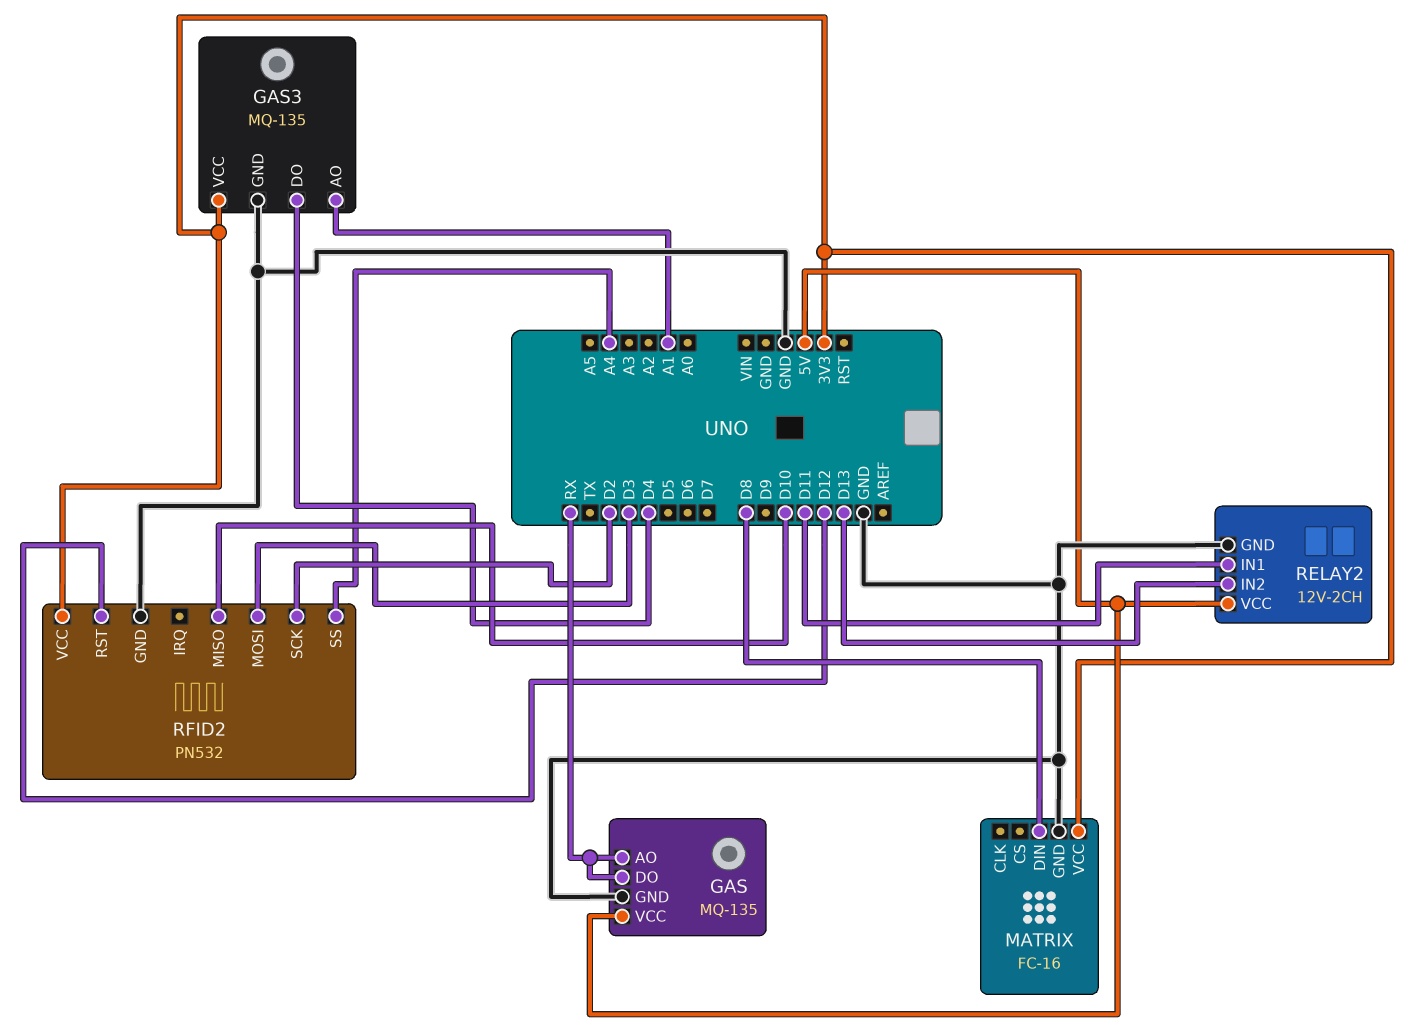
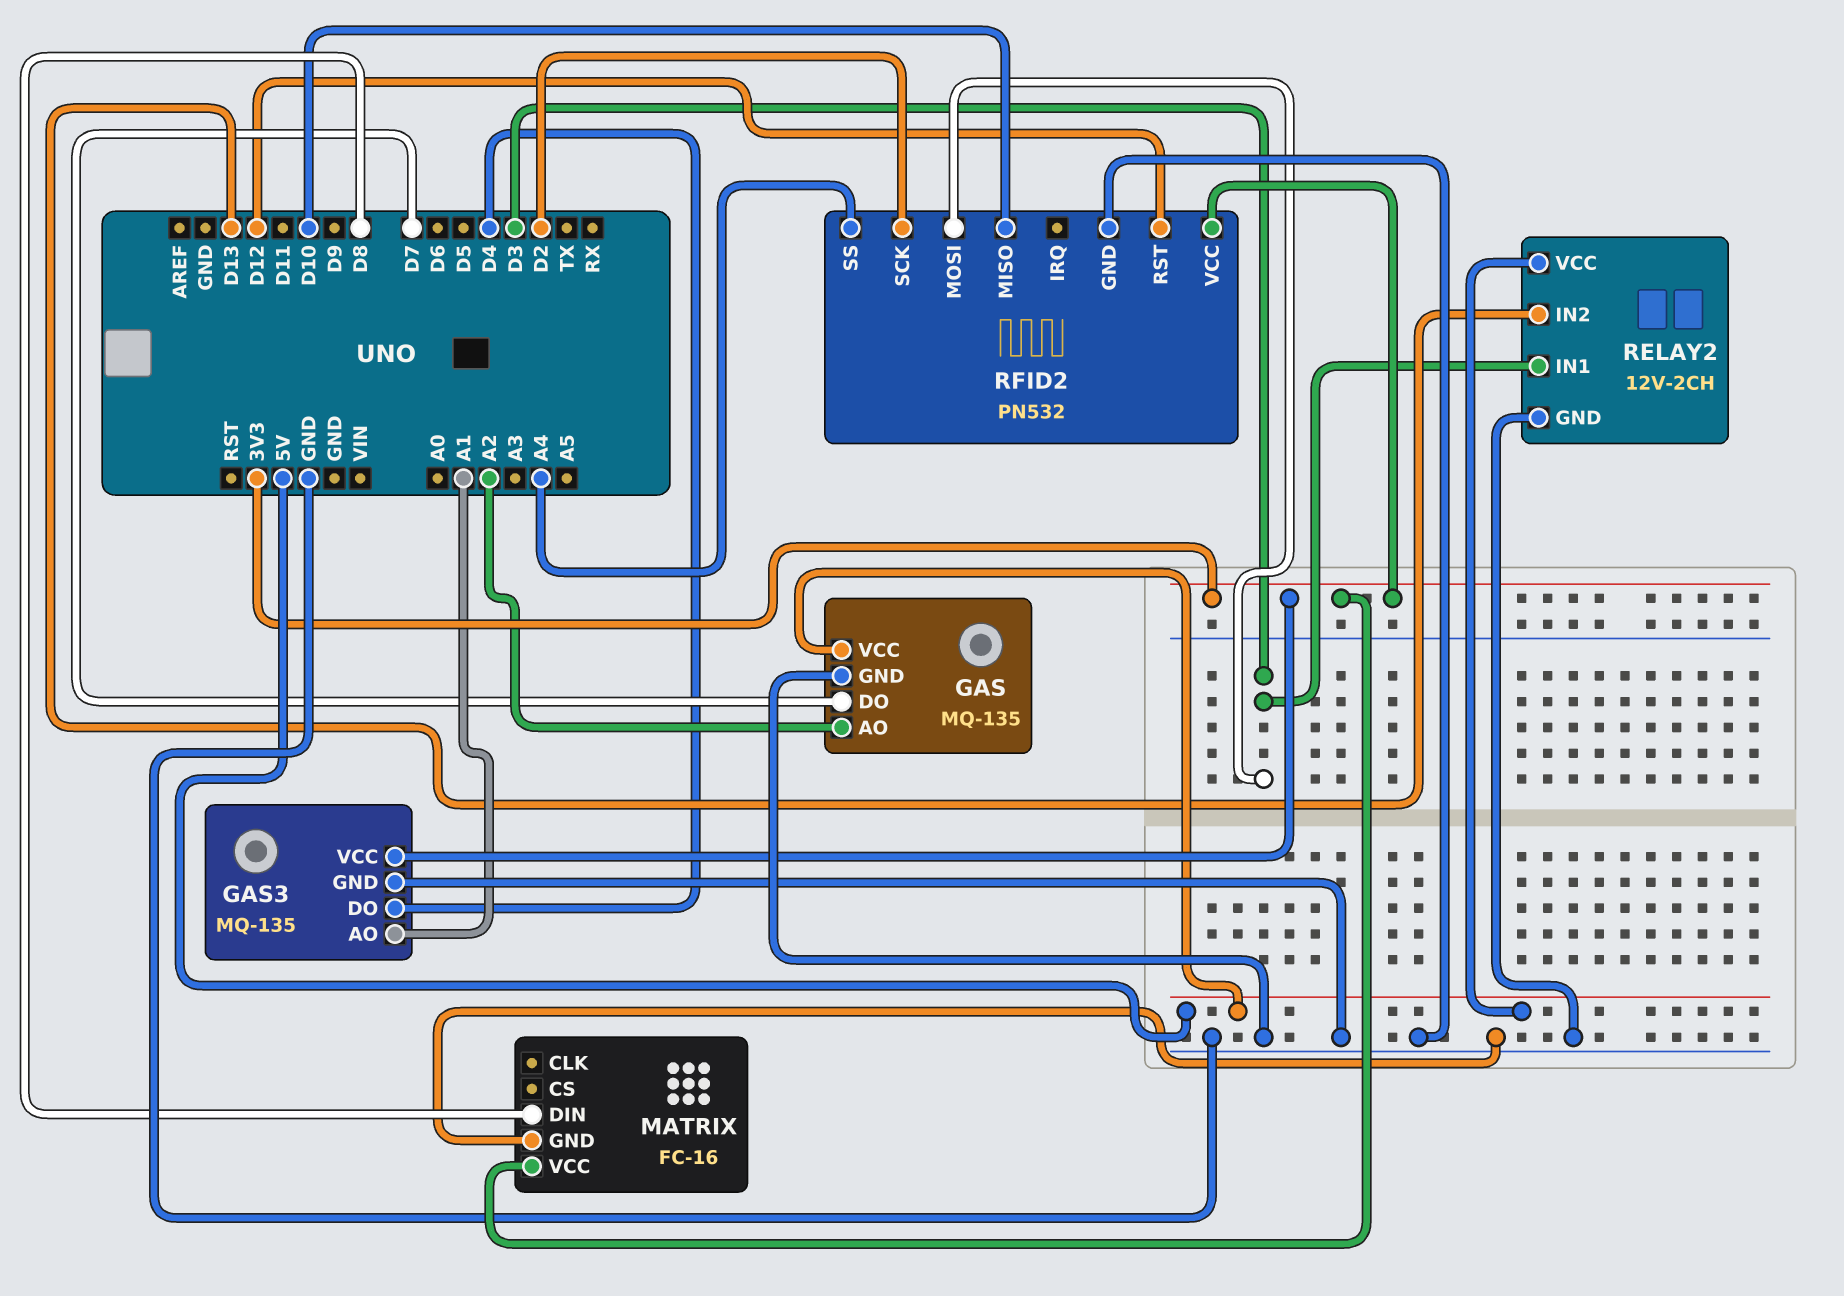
GAS pin AO: RX -> A2
GAS pin DO: RX -> D7
RELAY2 pin IN1: D11 -> D3

